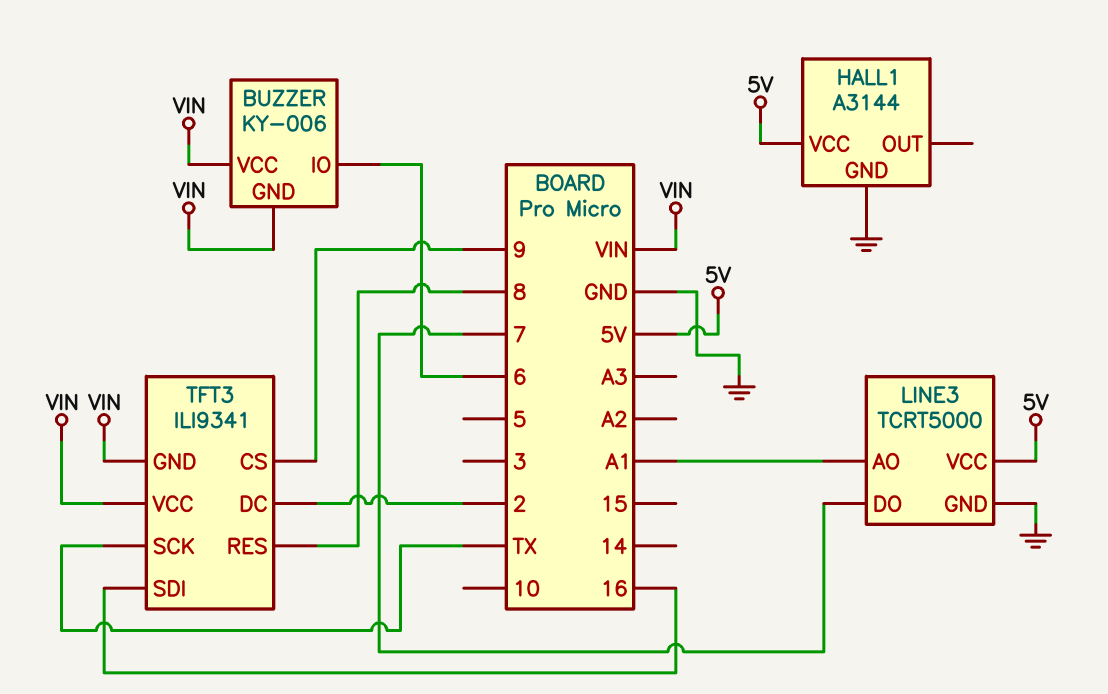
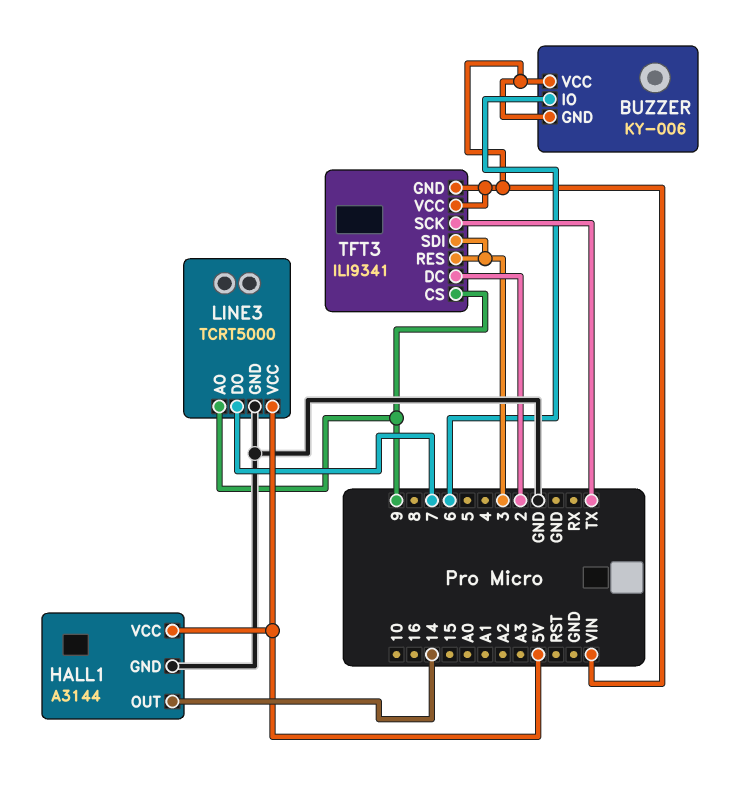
HALL1 pin OUT: none -> 14
LINE3 pin AO: A1 -> 9
TFT3 pin RES: 8 -> 3
TFT3 pin SDI: 16 -> 3

